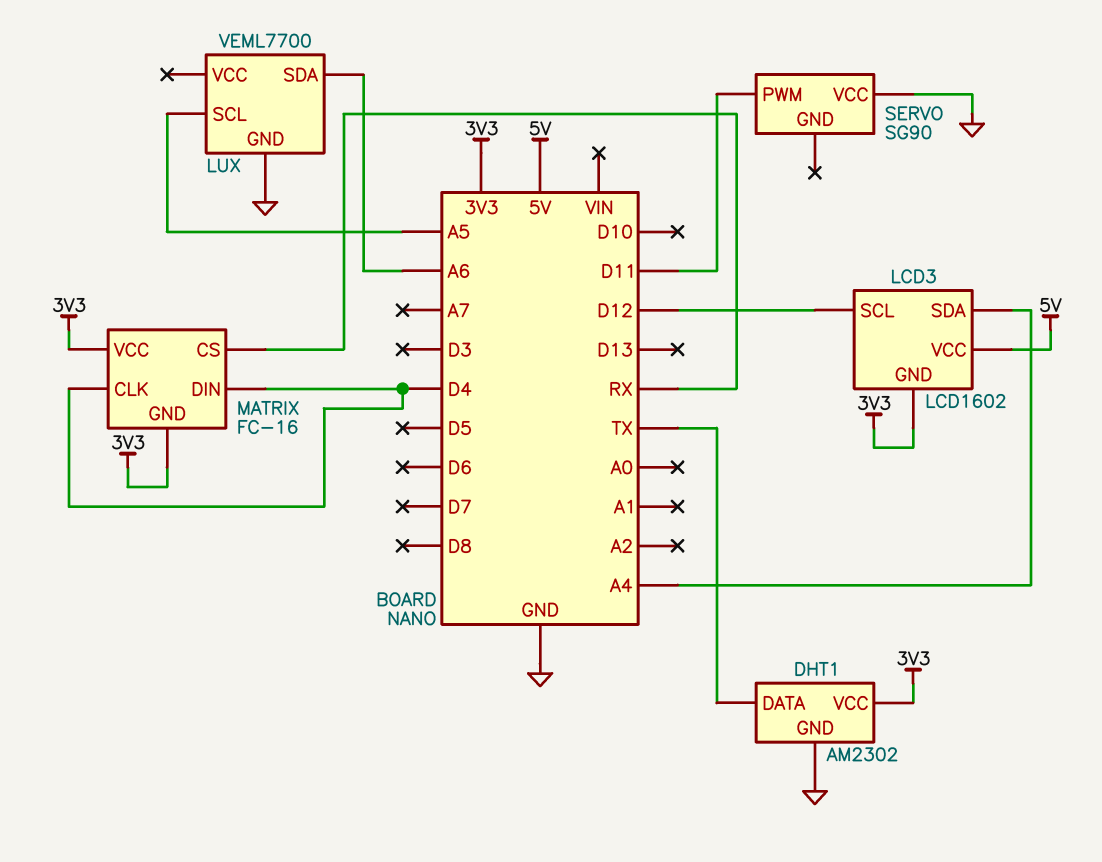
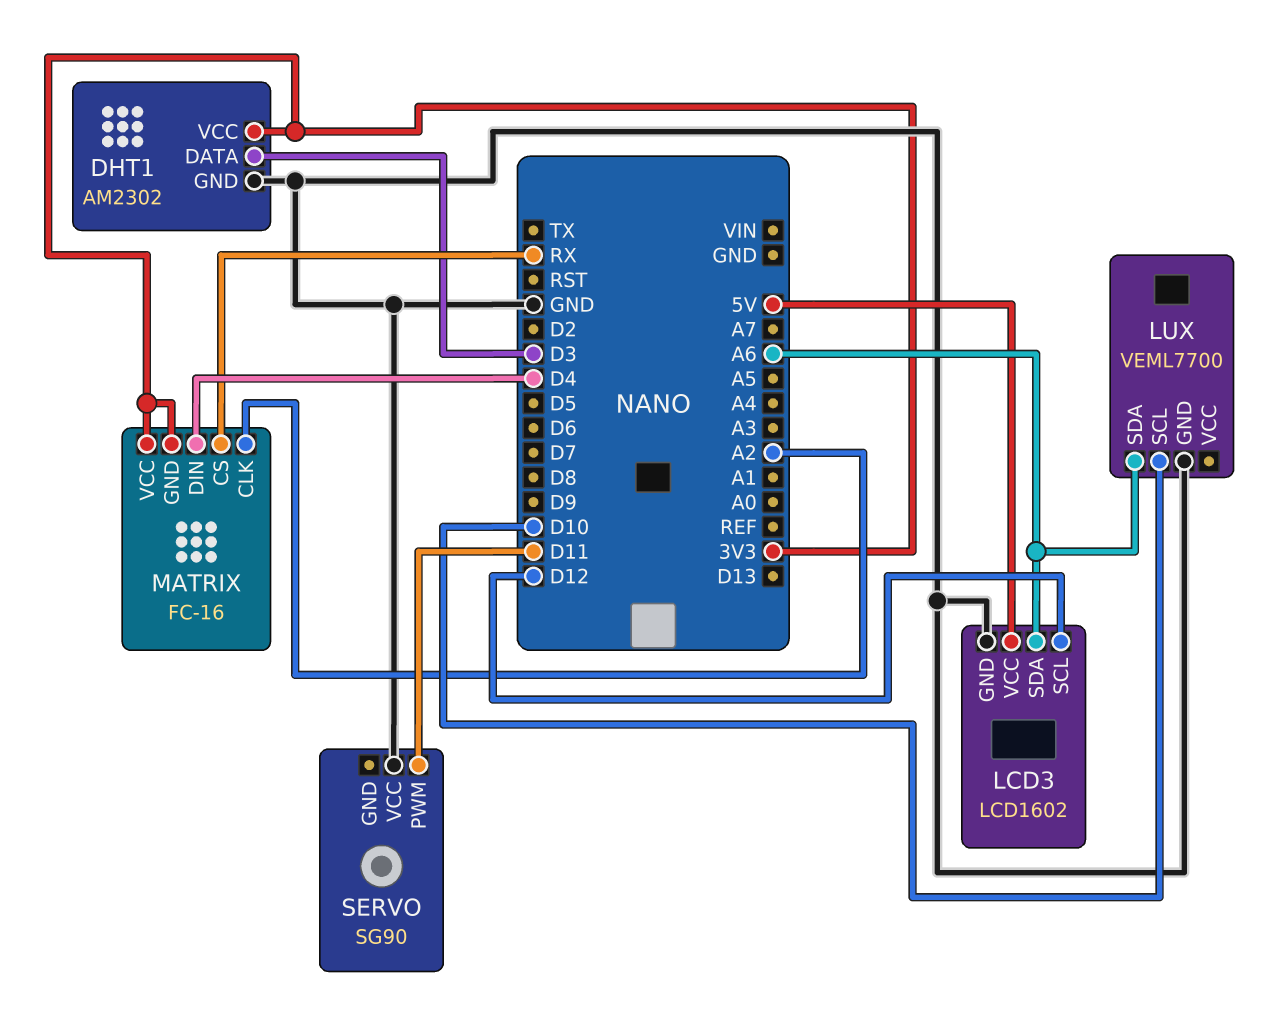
DHT1 pin DATA: TX -> D3
LCD3 pin GND: 3V3 -> GND
LCD3 pin SDA: A4 -> A6
LUX pin SCL: A5 -> D10
MATRIX pin CLK: D4 -> A2

